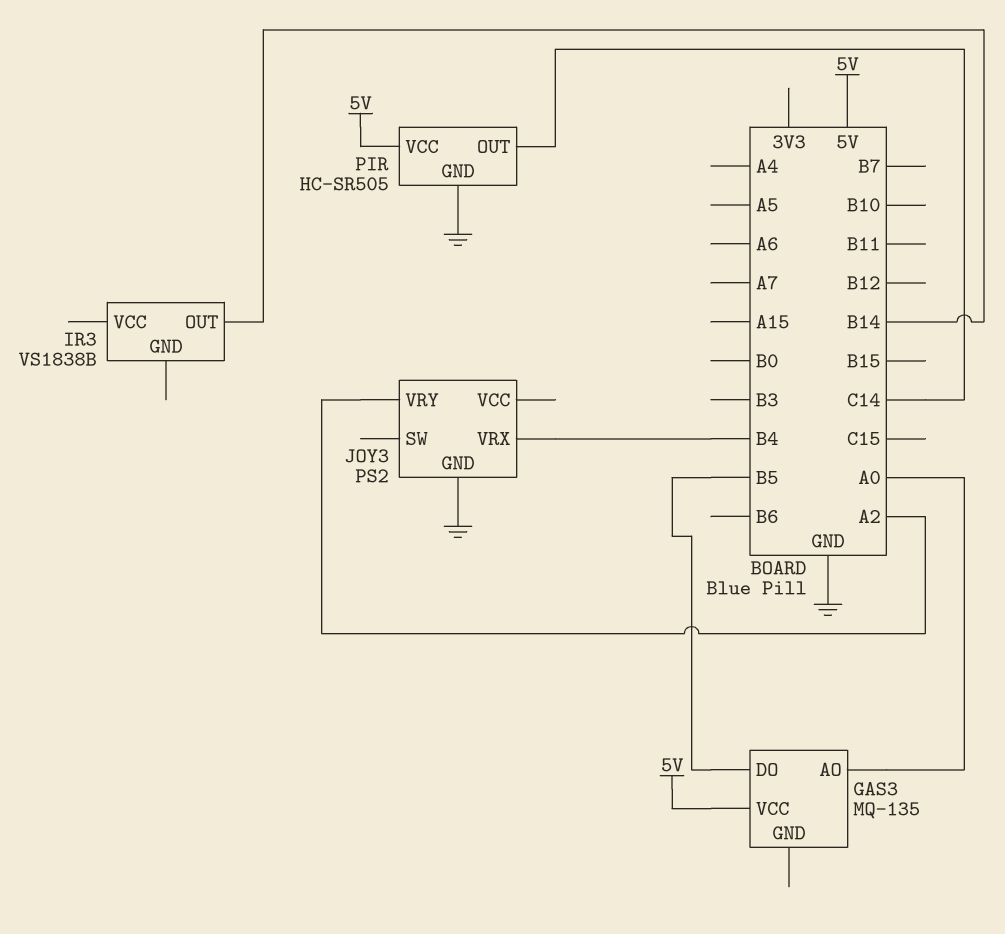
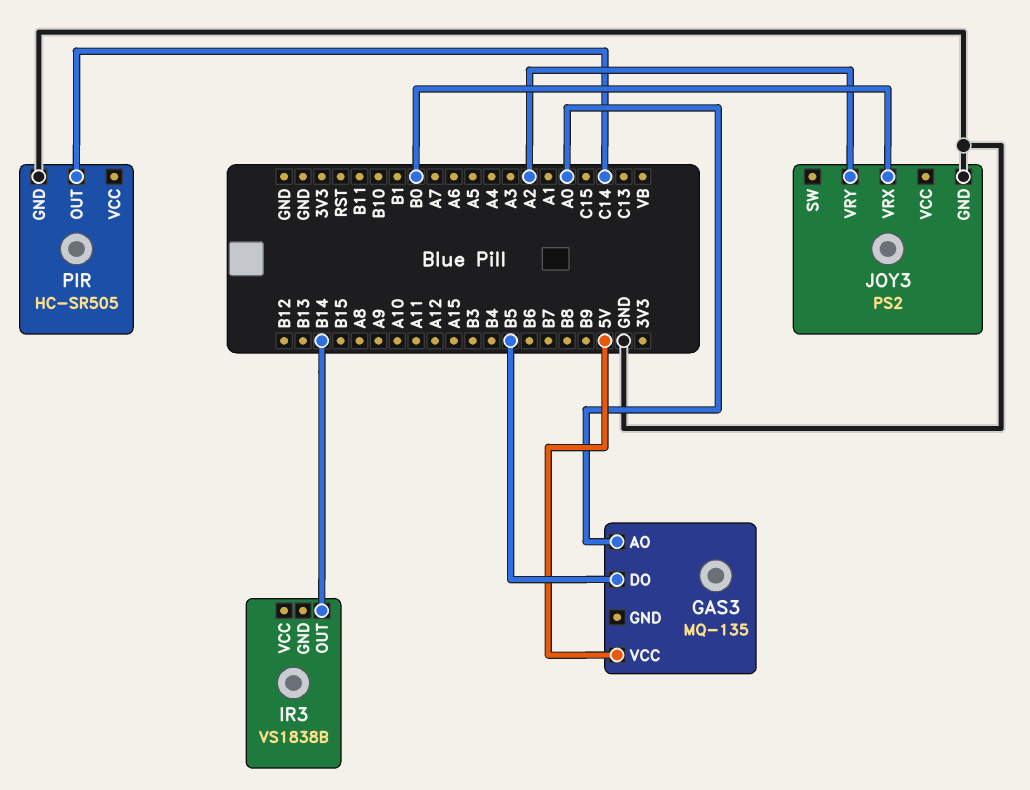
JOY3 pin VRX: B4 -> B0
PIR pin VCC: 5V -> none

